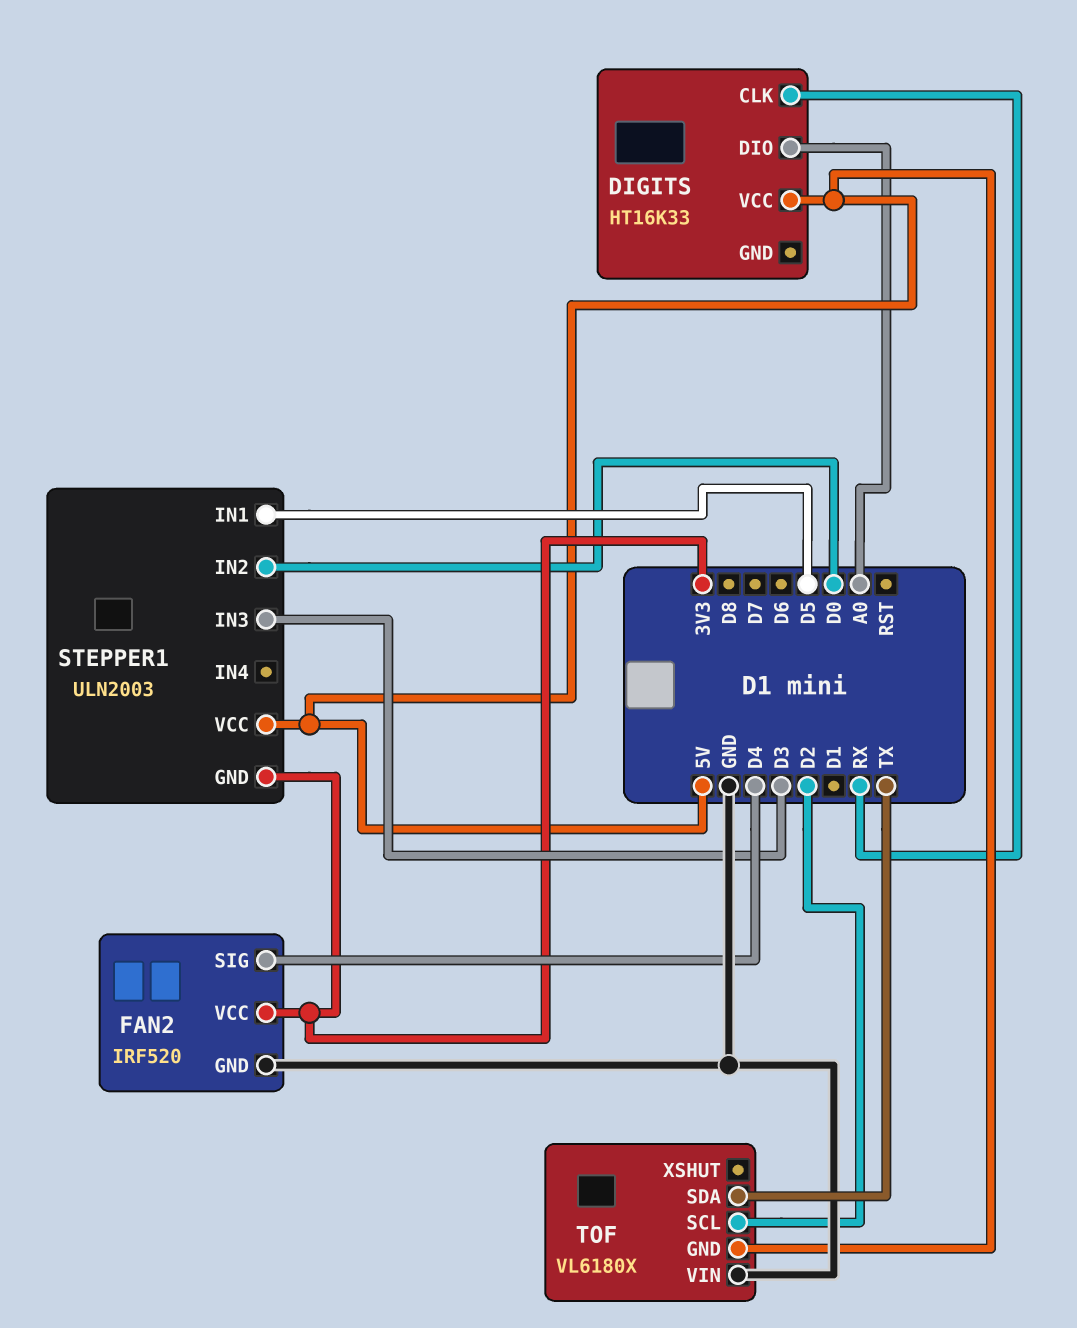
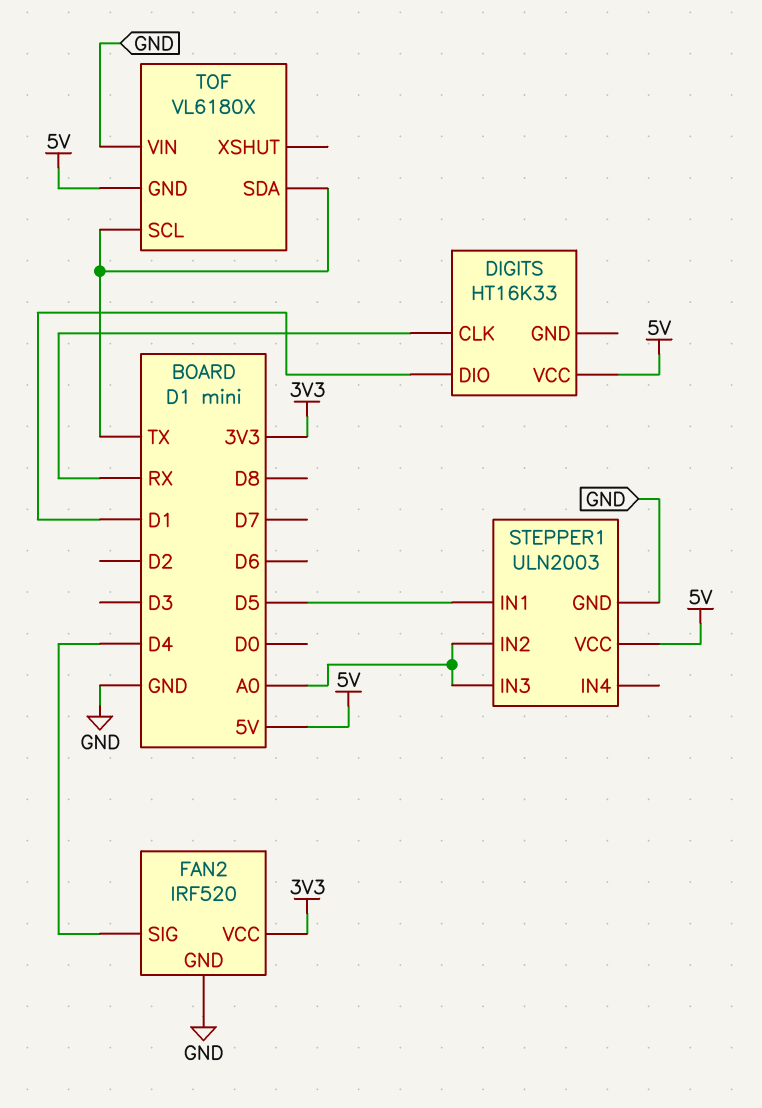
DIGITS pin DIO: A0 -> D1
STEPPER1 pin GND: 3V3 -> GND
STEPPER1 pin IN2: D0 -> A0
STEPPER1 pin IN3: D3 -> A0
TOF pin SCL: D2 -> TX

